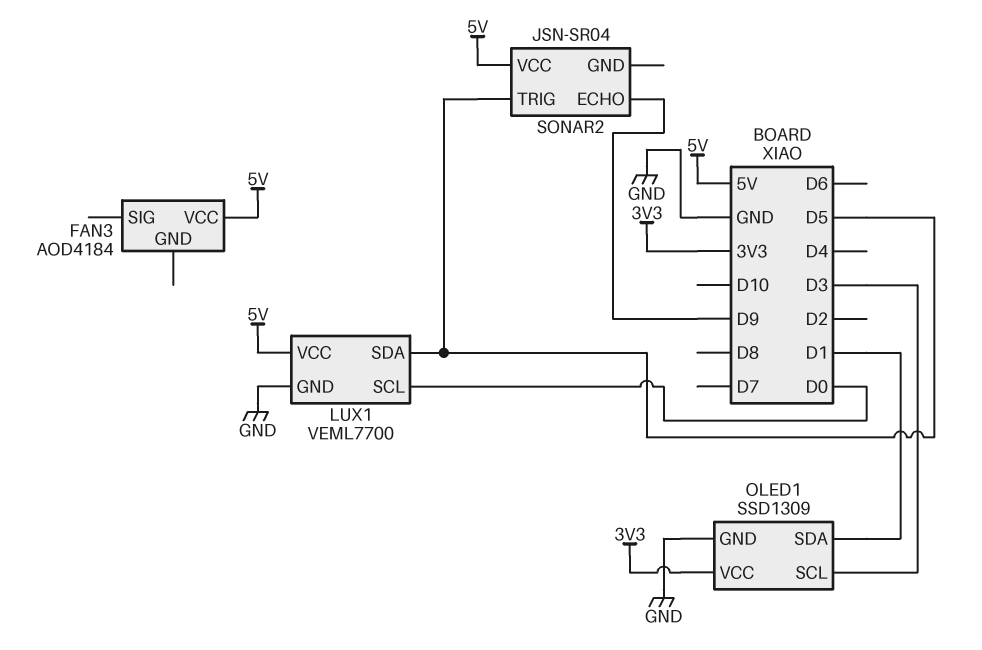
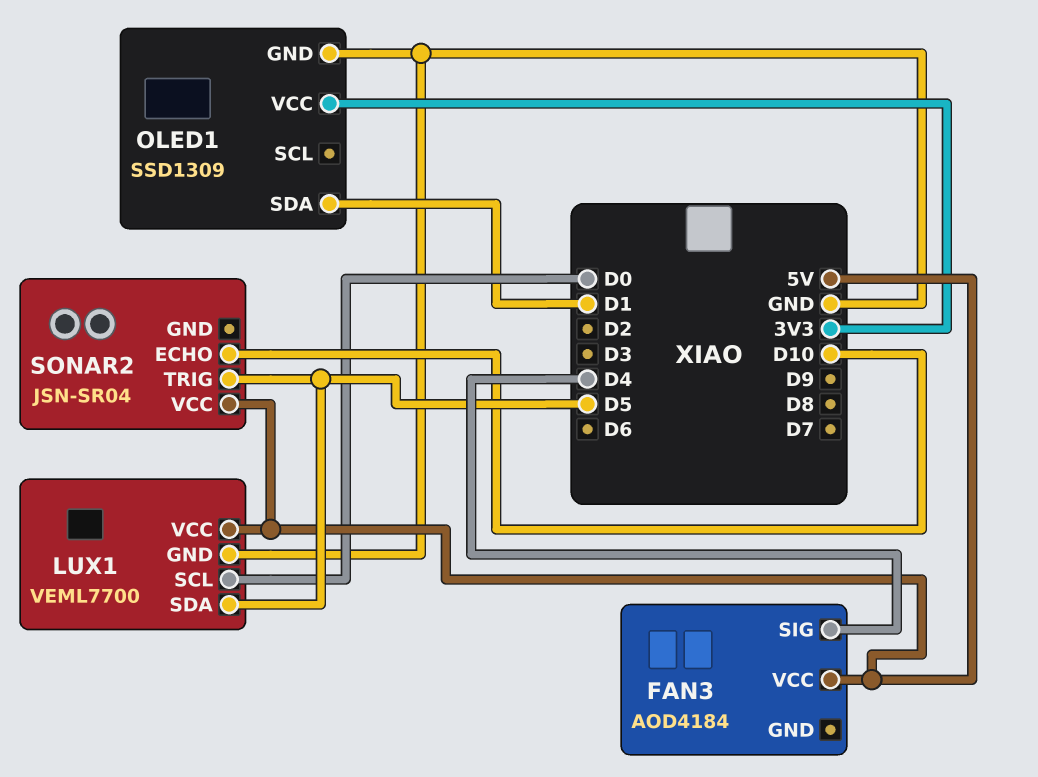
FAN3 pin SIG: none -> D4
OLED1 pin SCL: D3 -> none
SONAR2 pin ECHO: D9 -> D10

